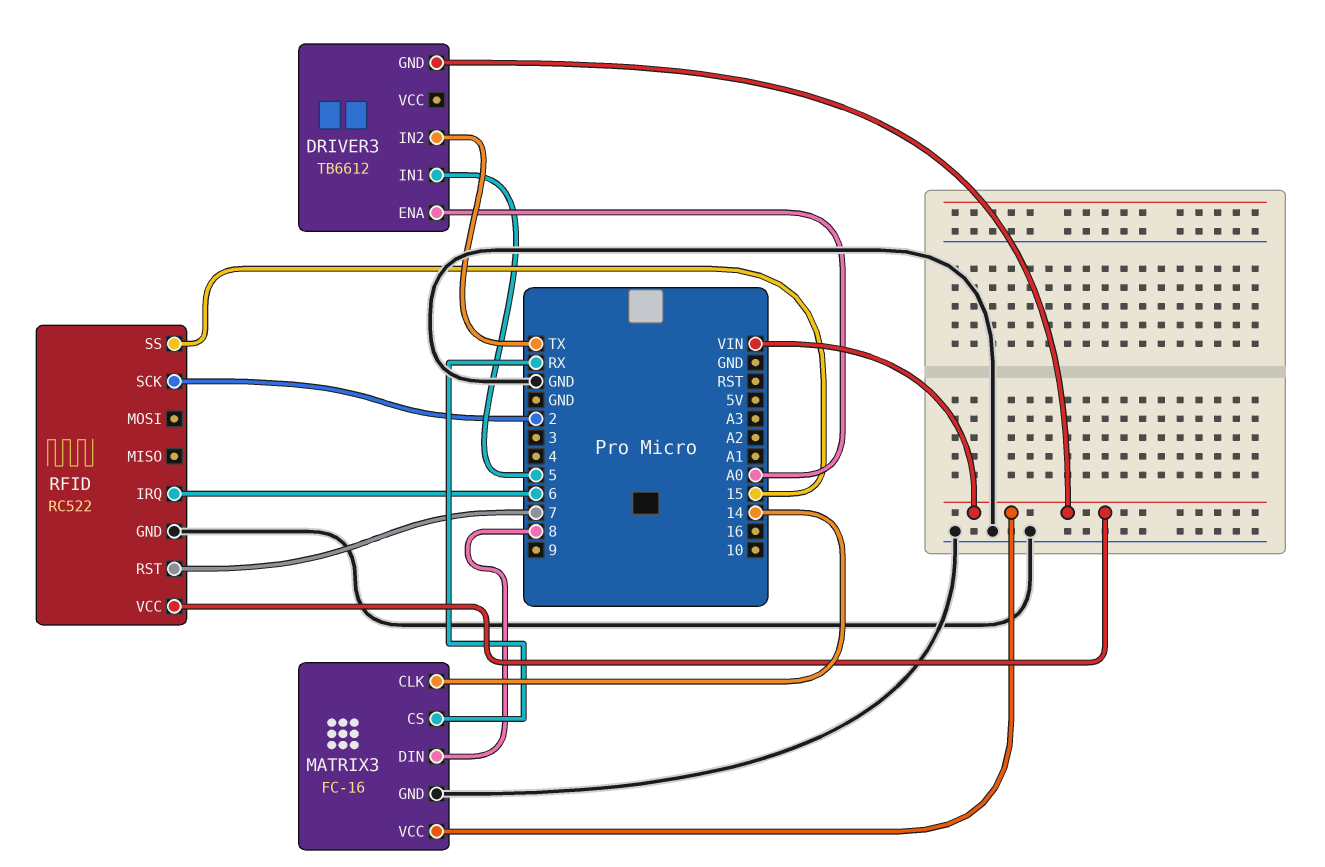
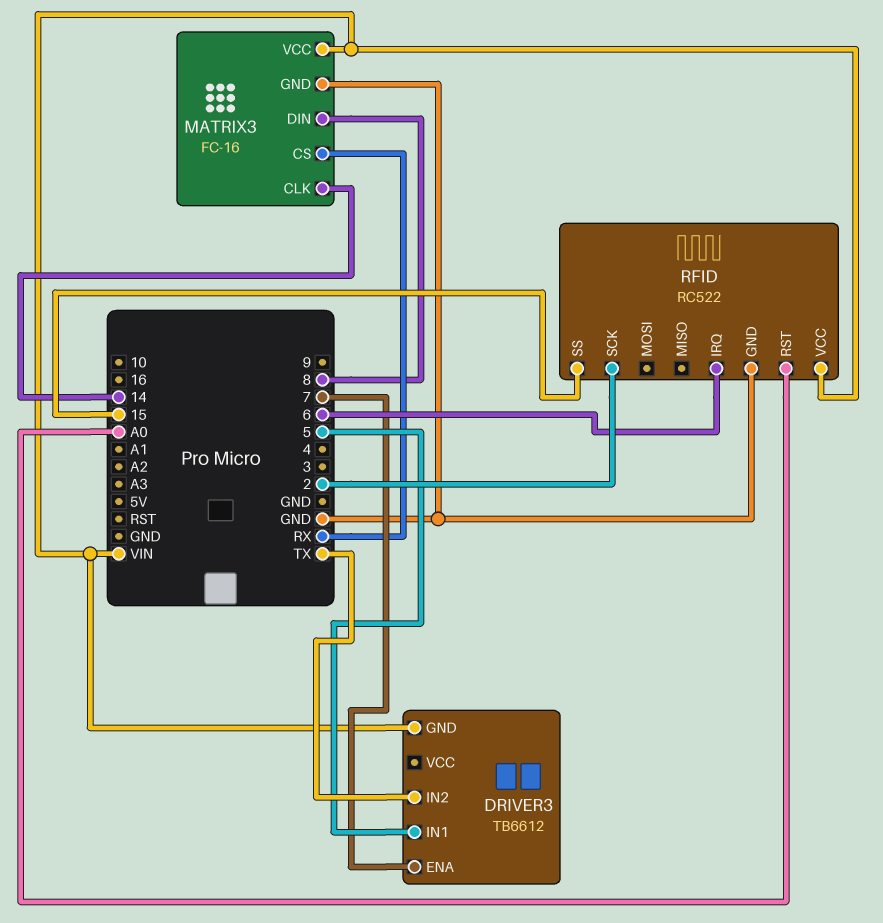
DRIVER3 pin ENA: A0 -> 7
RFID pin RST: 7 -> A0

